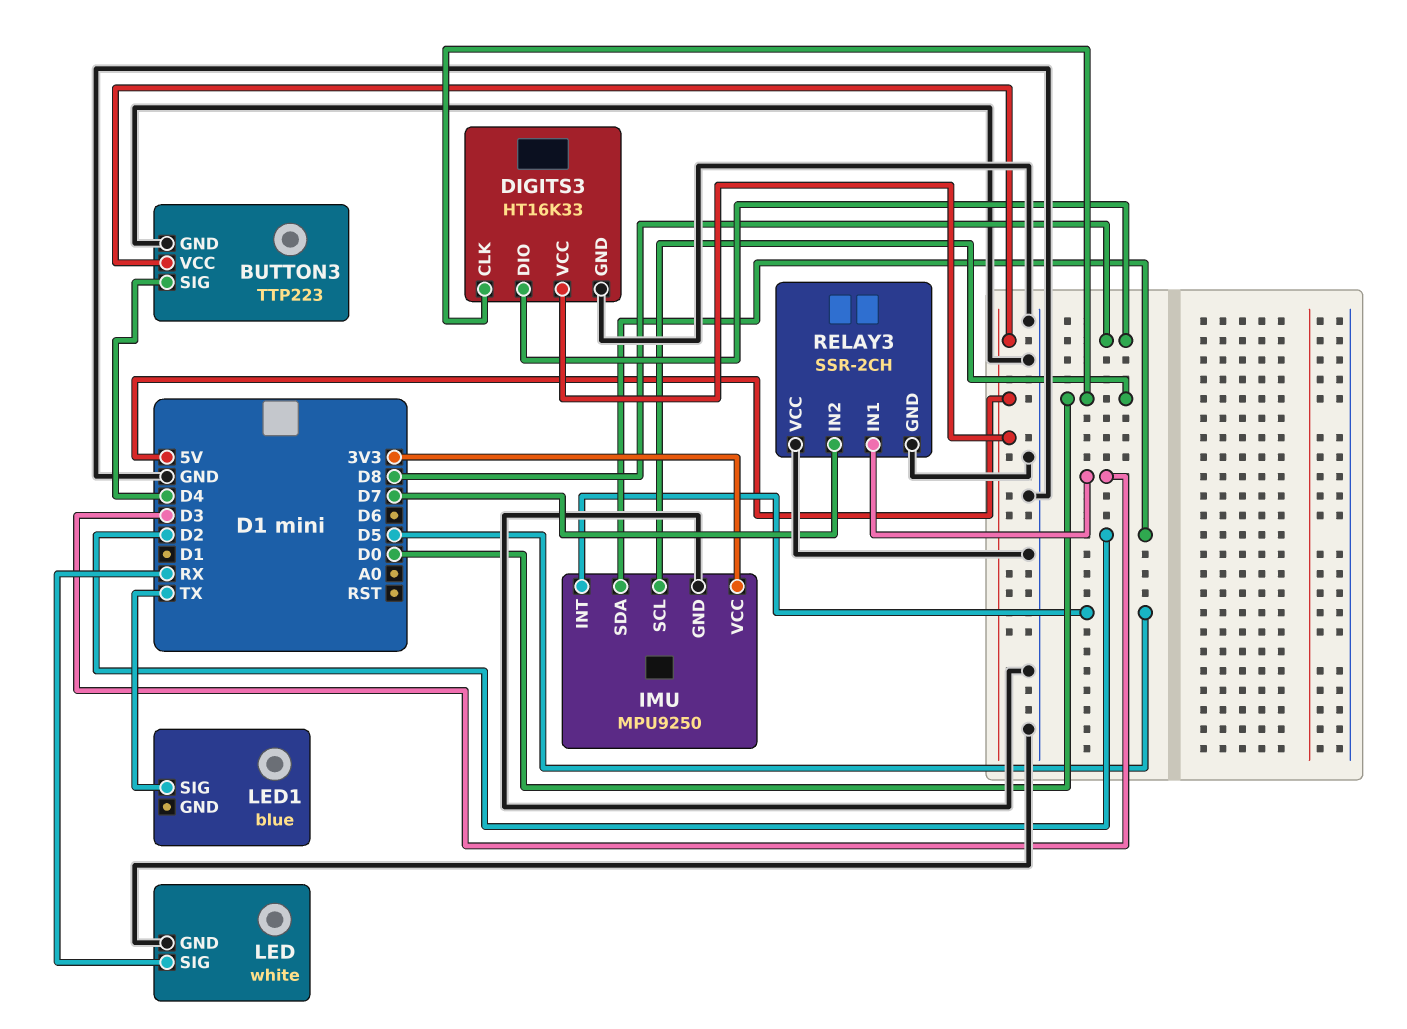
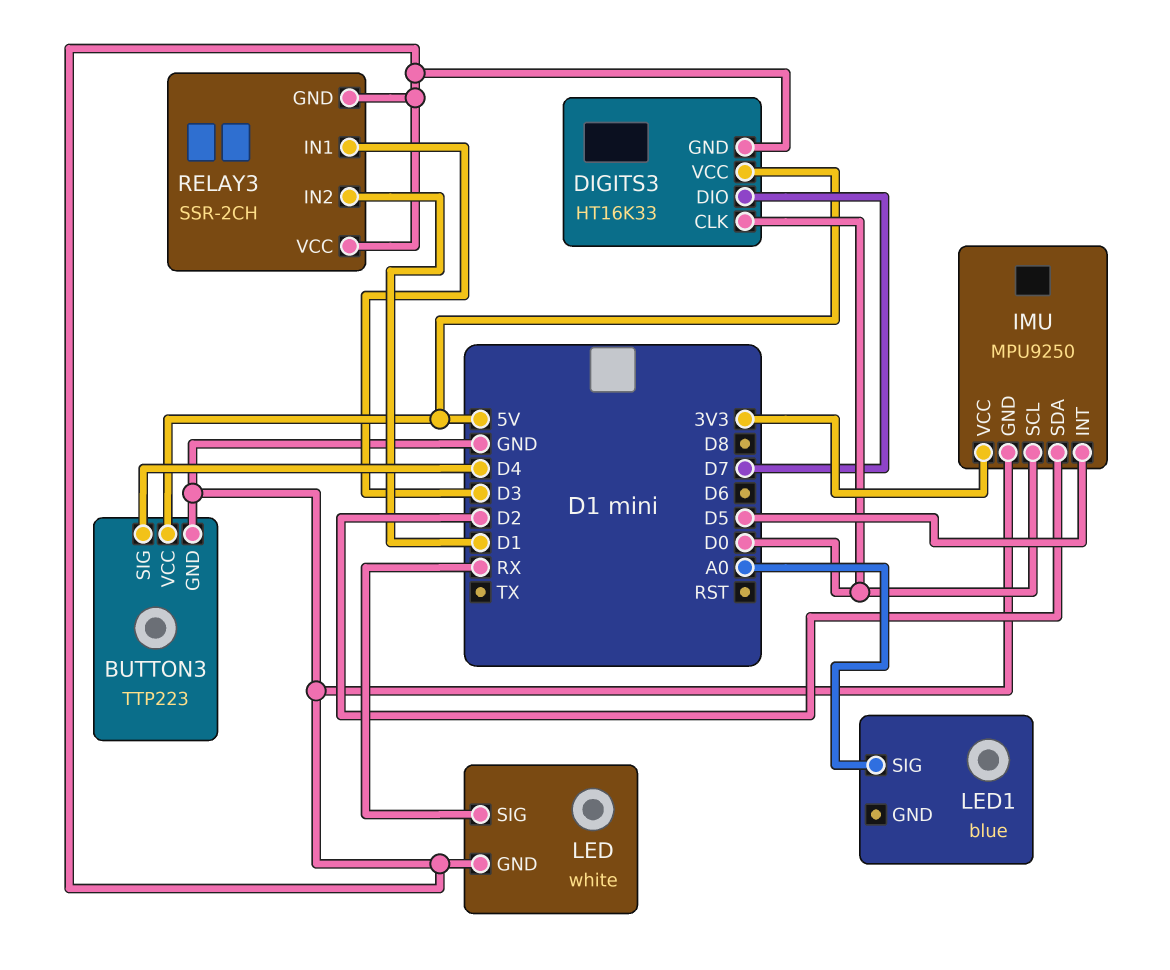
DIGITS3 pin DIO: D8 -> D7
LED1 pin SIG: TX -> A0
RELAY3 pin IN2: D7 -> D1

